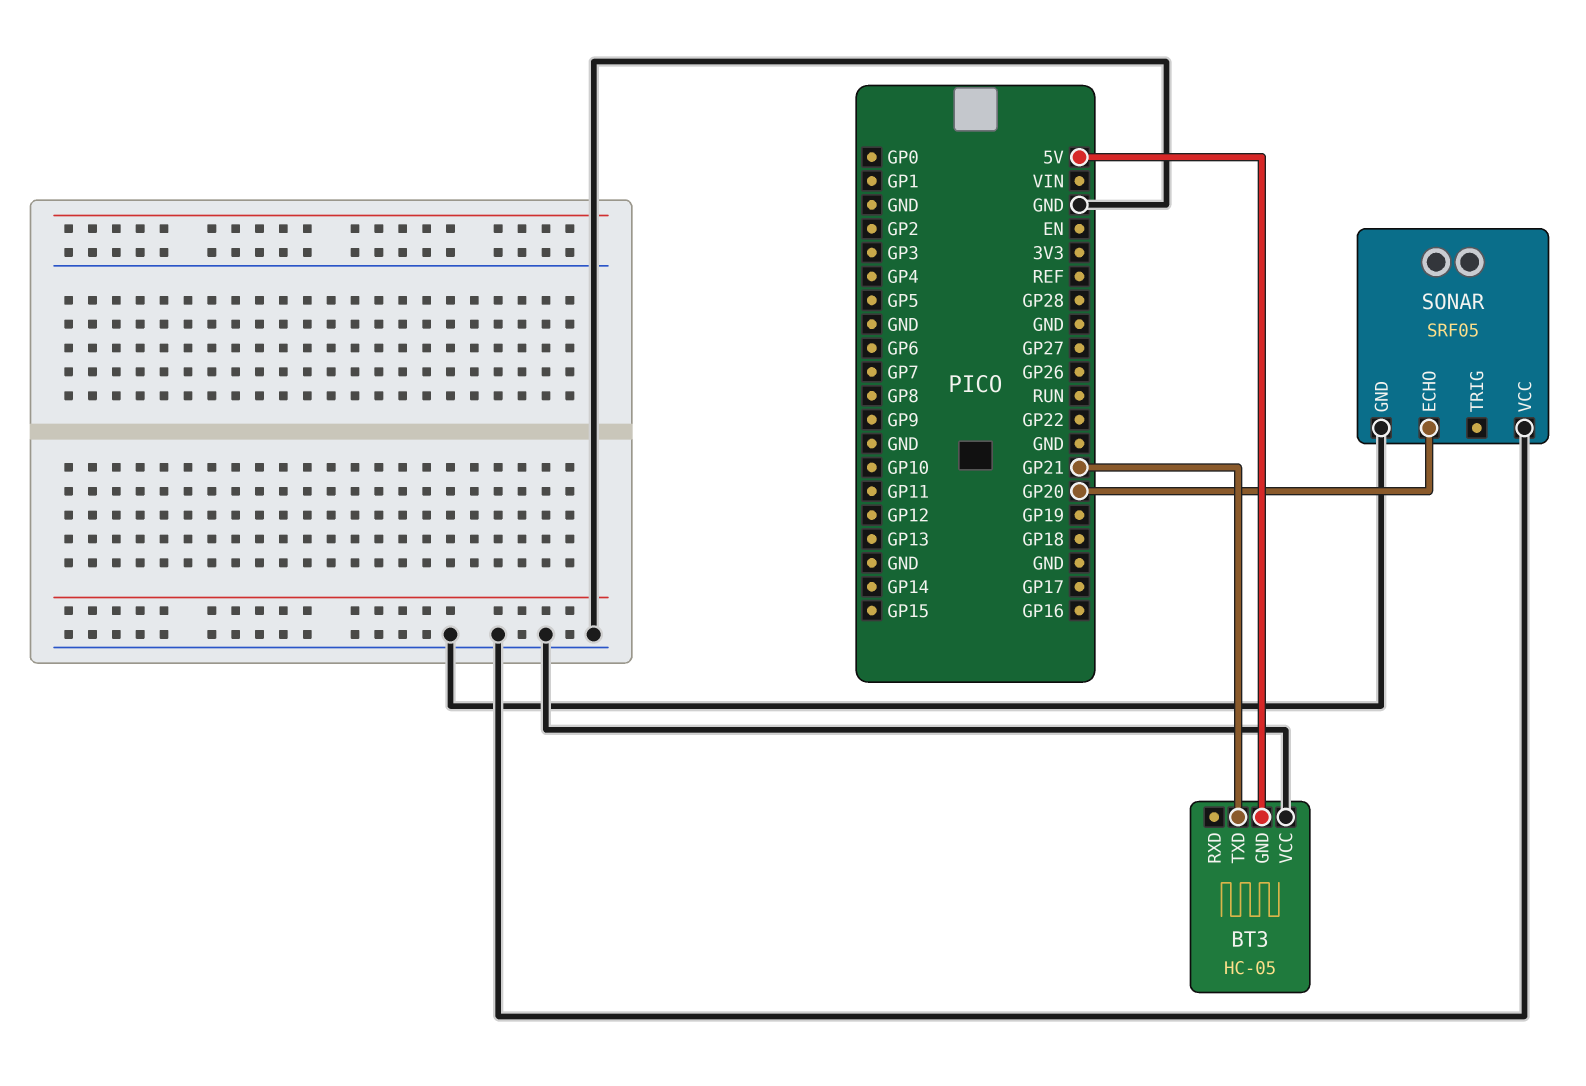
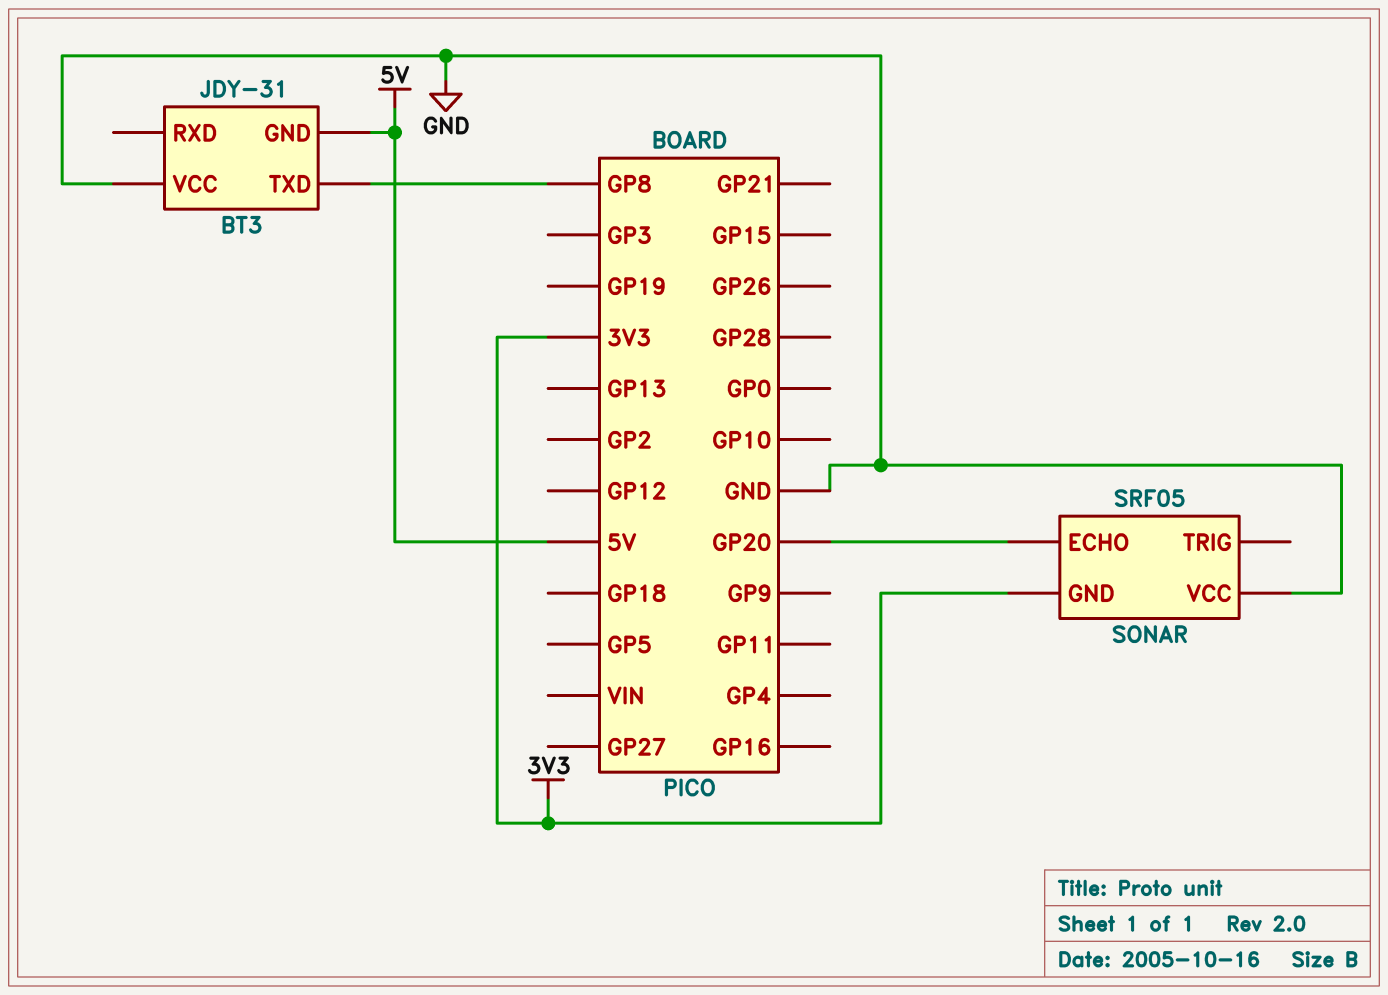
BT3: HC-05 -> JDY-31
BT3 pin TXD: GP21 -> GP8
SONAR pin GND: GND -> 3V3

